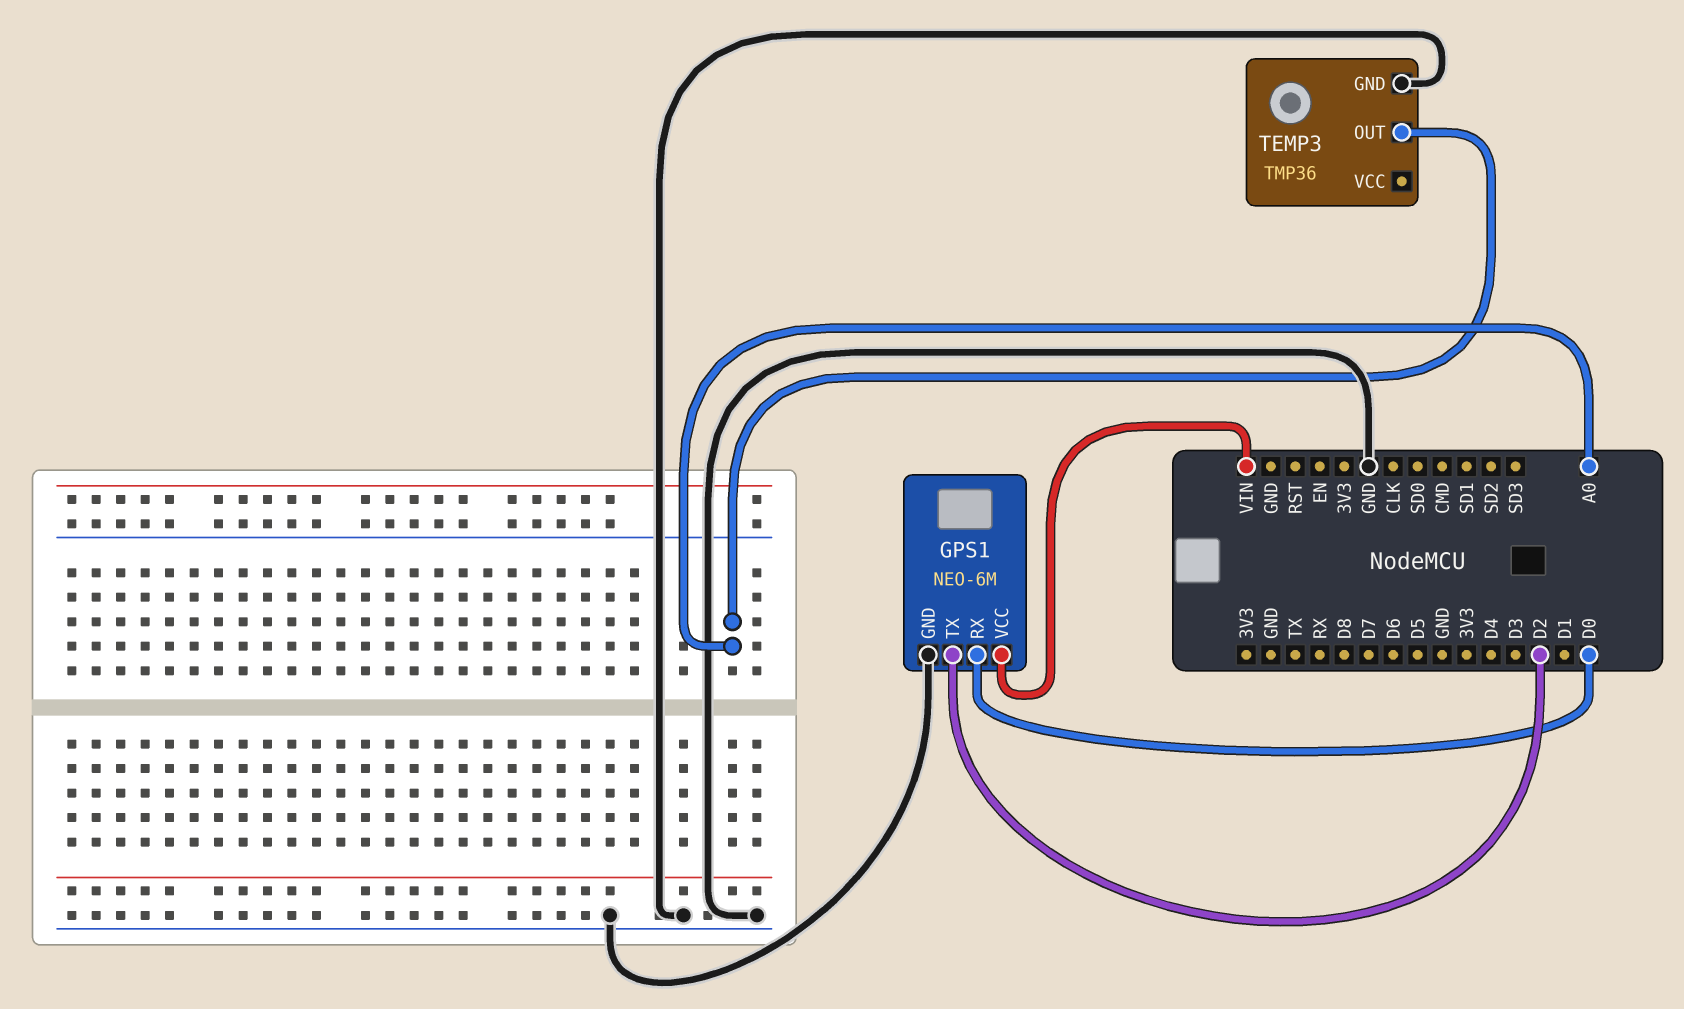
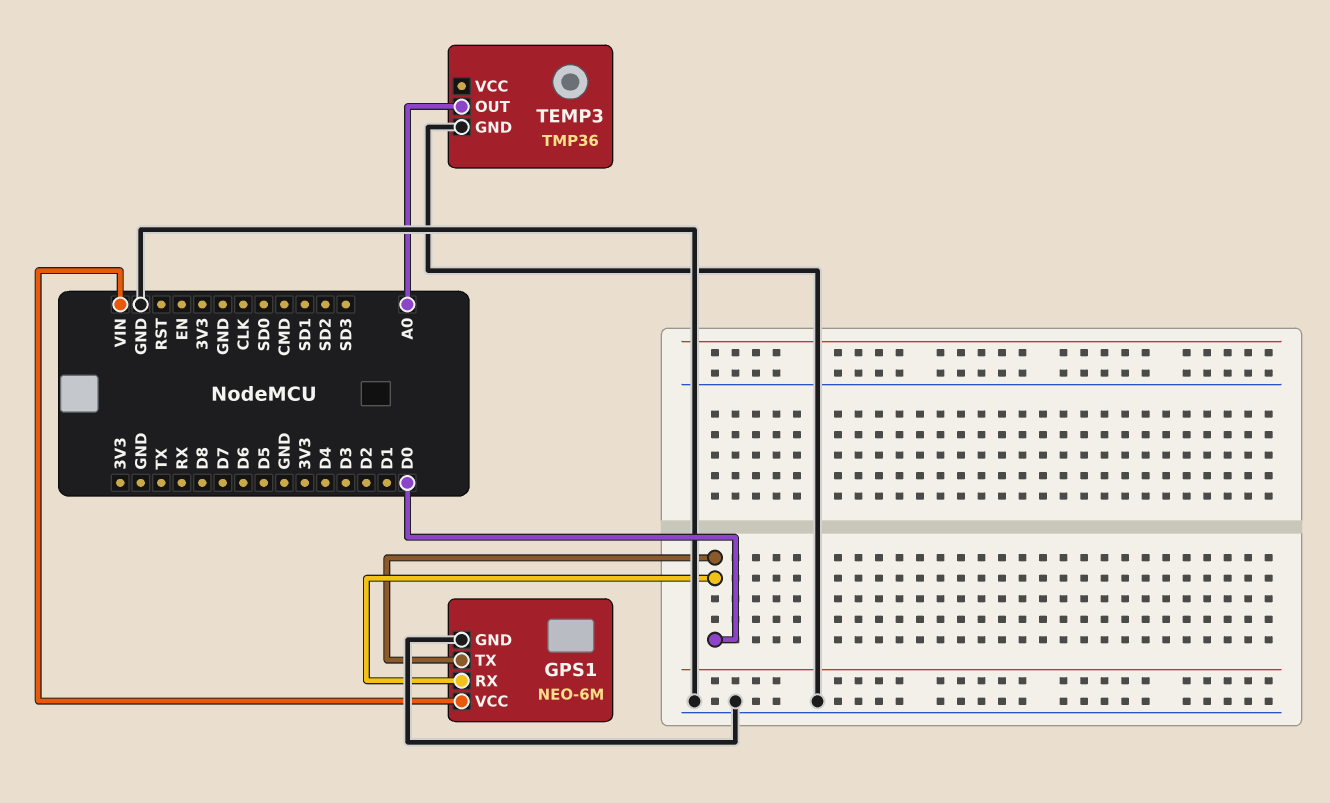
GPS1 pin TX: D2 -> D0

